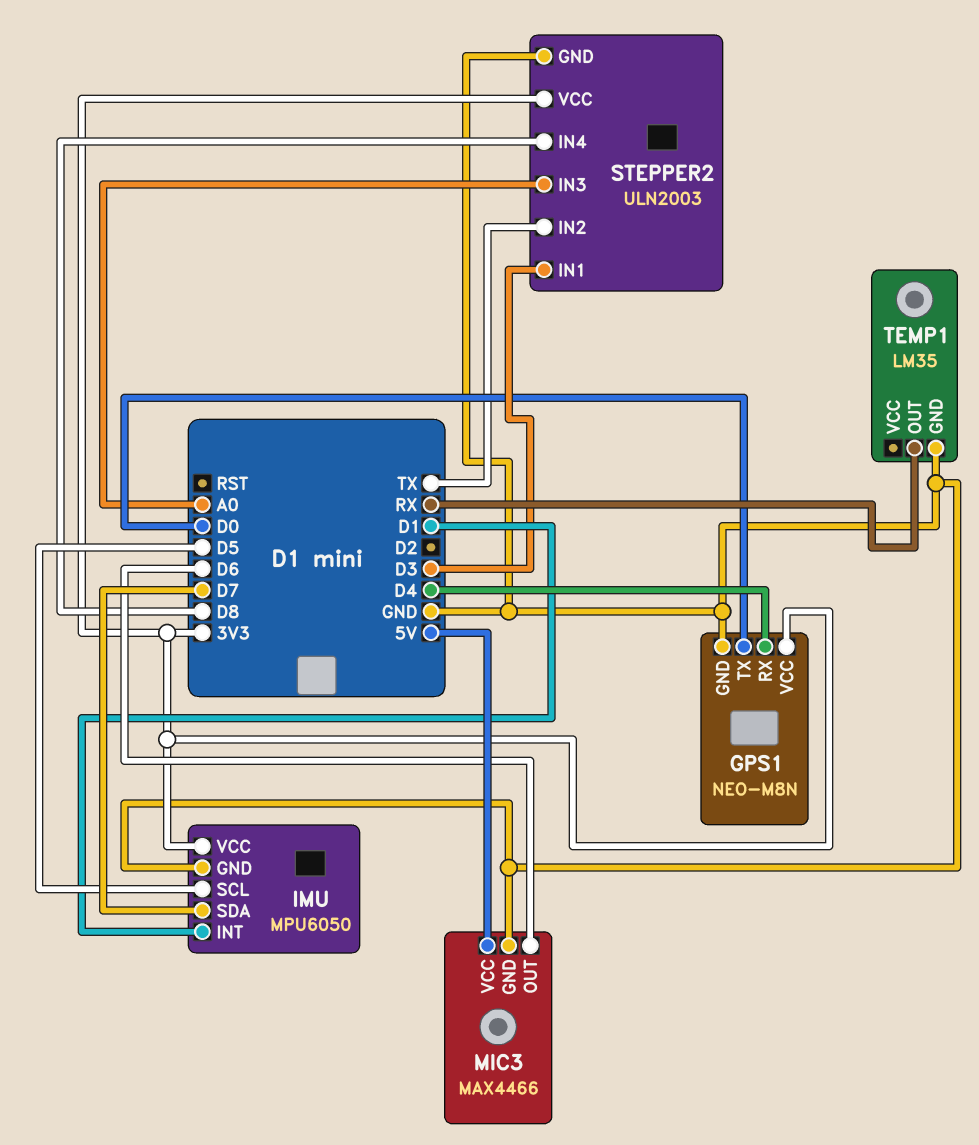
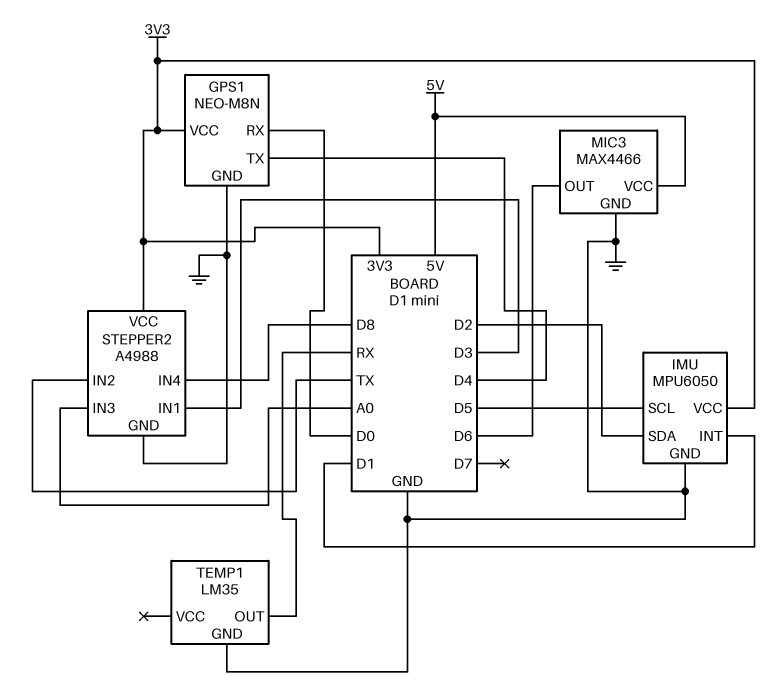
GPS1 pin RX: D4 -> D0
GPS1 pin TX: D0 -> D4
IMU pin SDA: D7 -> D2
STEPPER2: ULN2003 -> A4988

